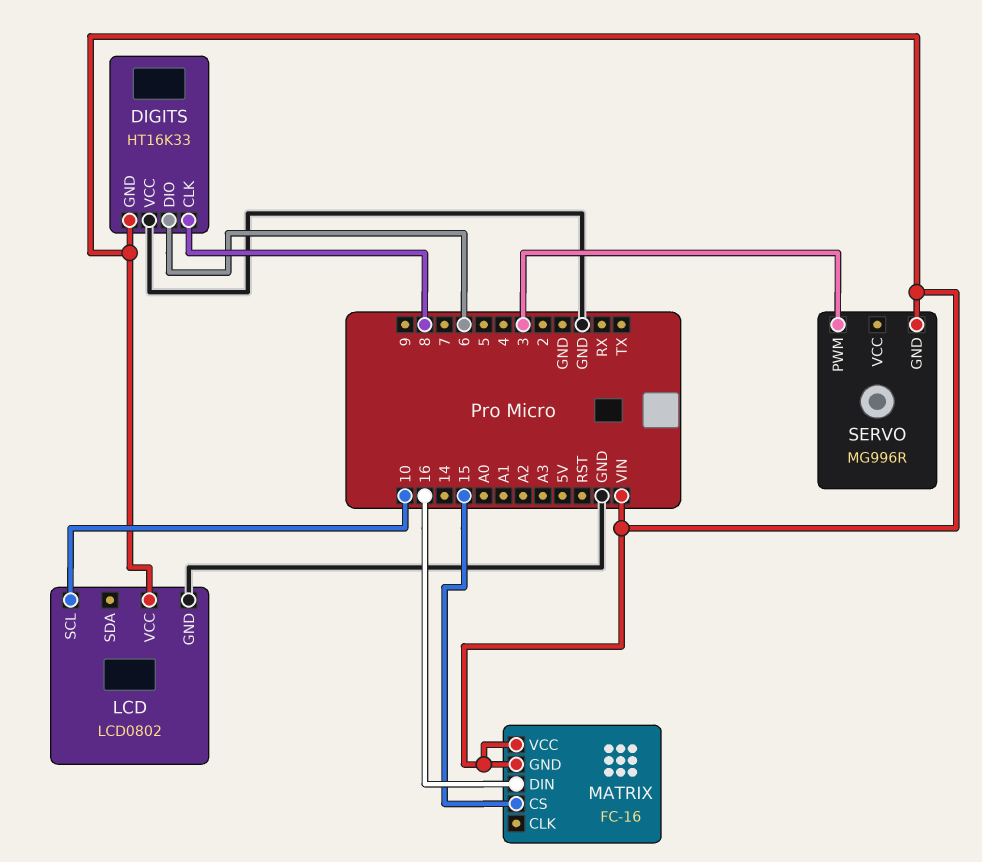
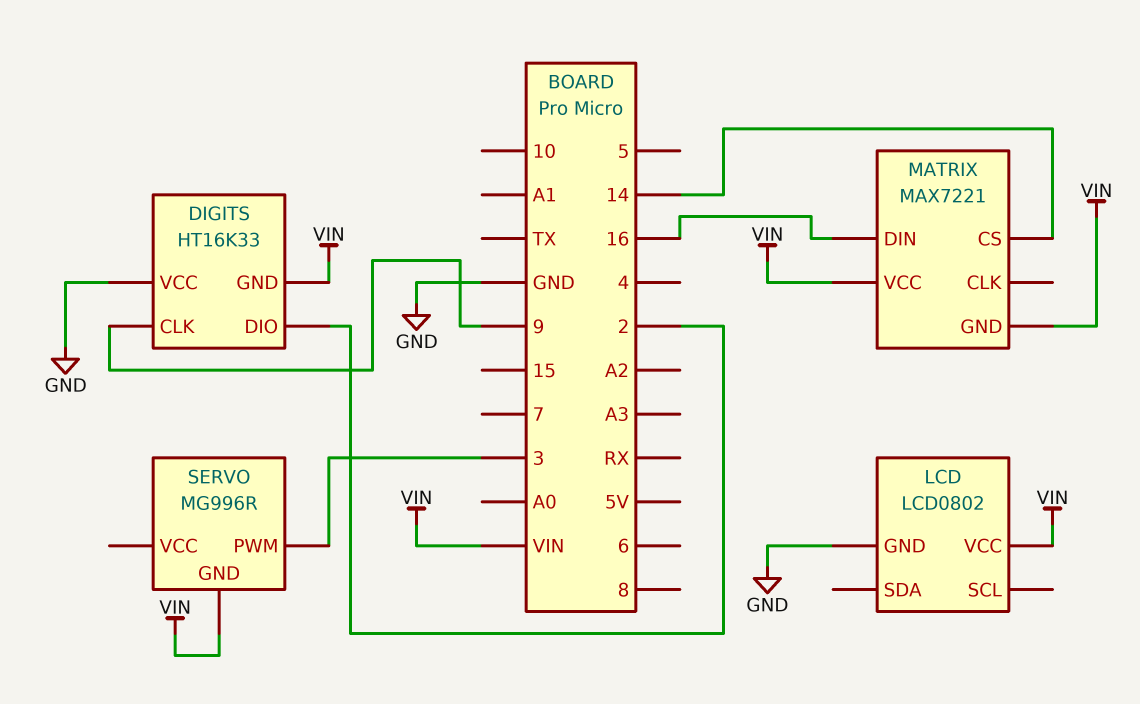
DIGITS pin CLK: 8 -> 9
DIGITS pin DIO: 6 -> 2
LCD pin SCL: 10 -> none
MATRIX: FC-16 -> MAX7221
MATRIX pin CS: 15 -> 14

